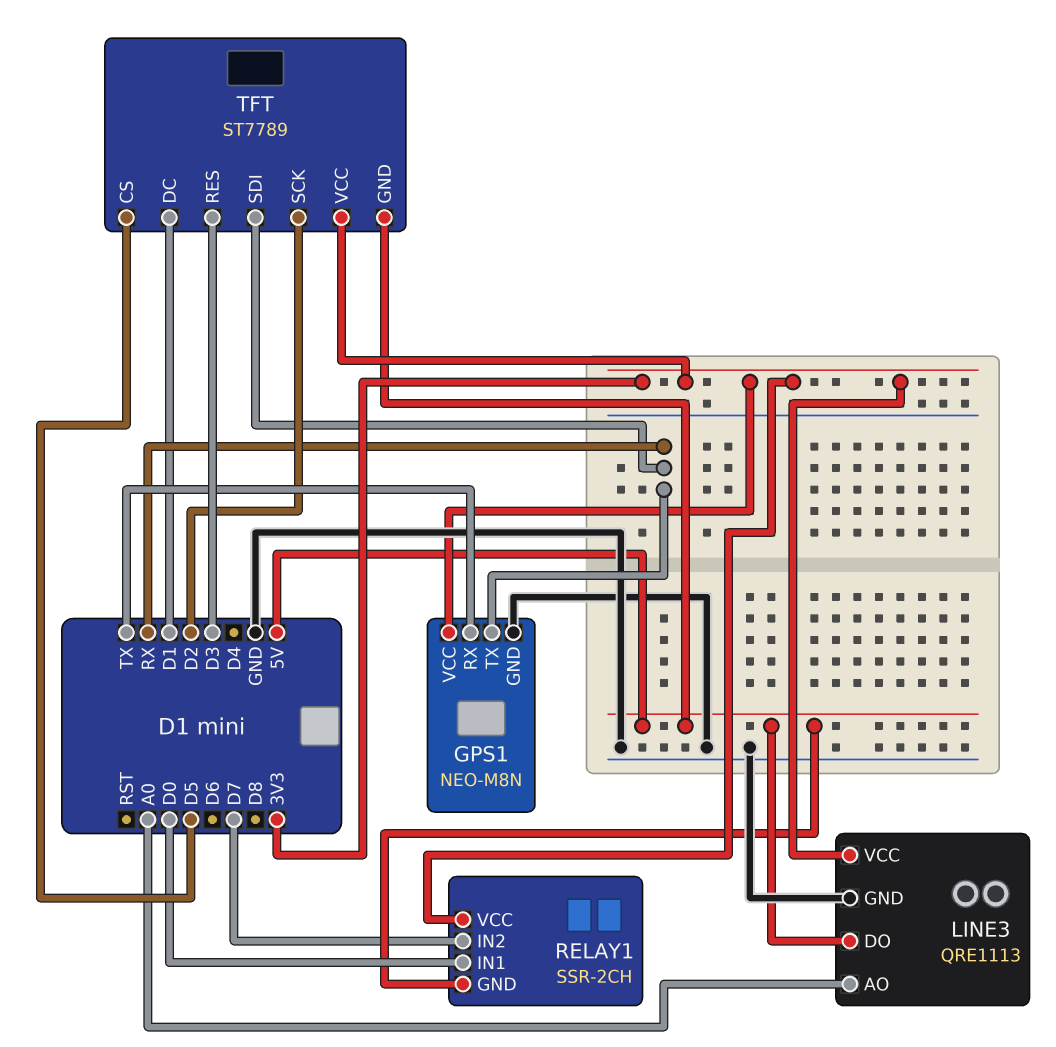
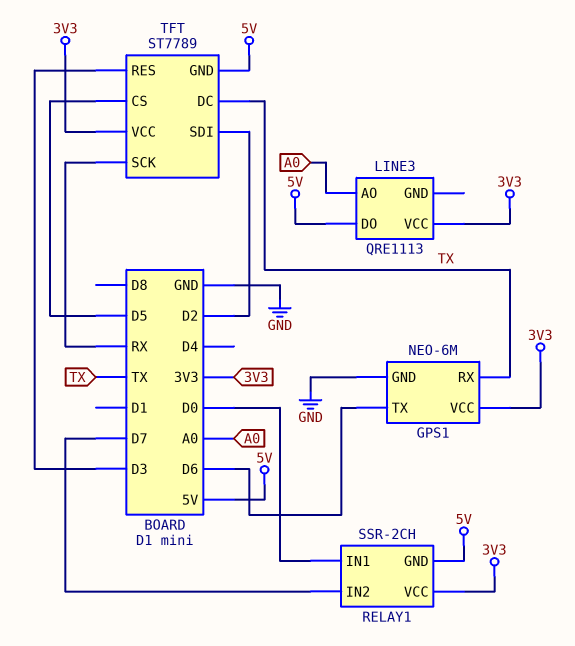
GPS1: NEO-M8N -> NEO-6M
GPS1 pin TX: RX -> D6
LINE3 pin GND: GND -> none
TFT pin DC: D1 -> TX
TFT pin SCK: D2 -> RX
TFT pin SDI: RX -> D2

